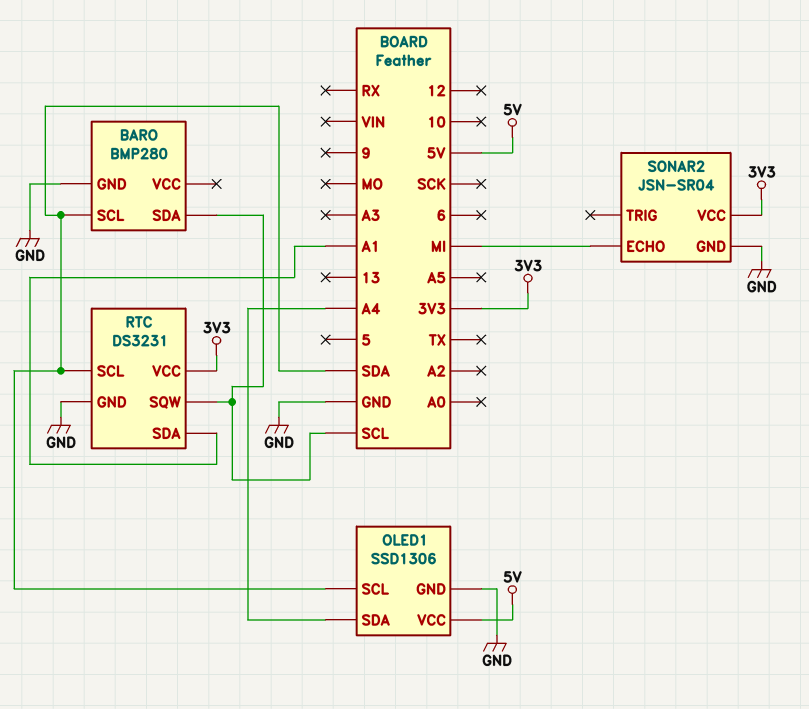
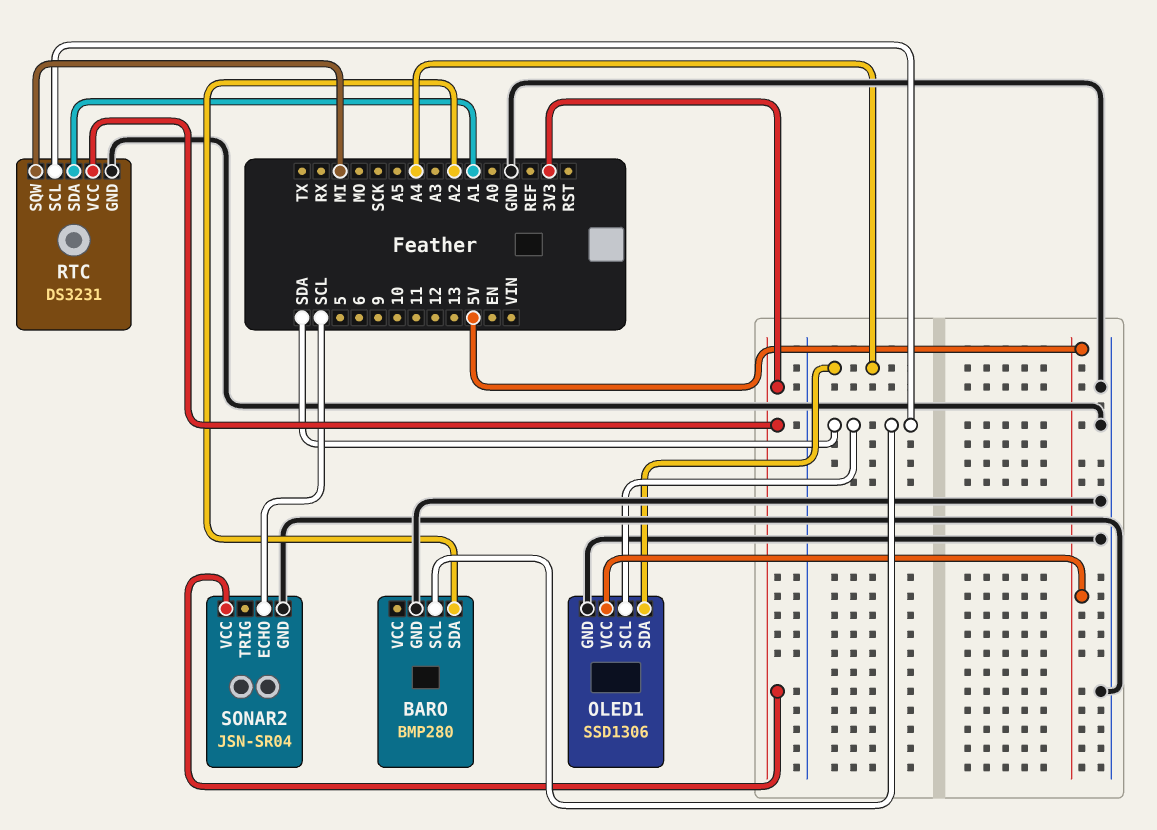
BARO pin SDA: SCL -> A2
RTC pin SQW: SCL -> MI
SONAR2 pin ECHO: MI -> SCL

